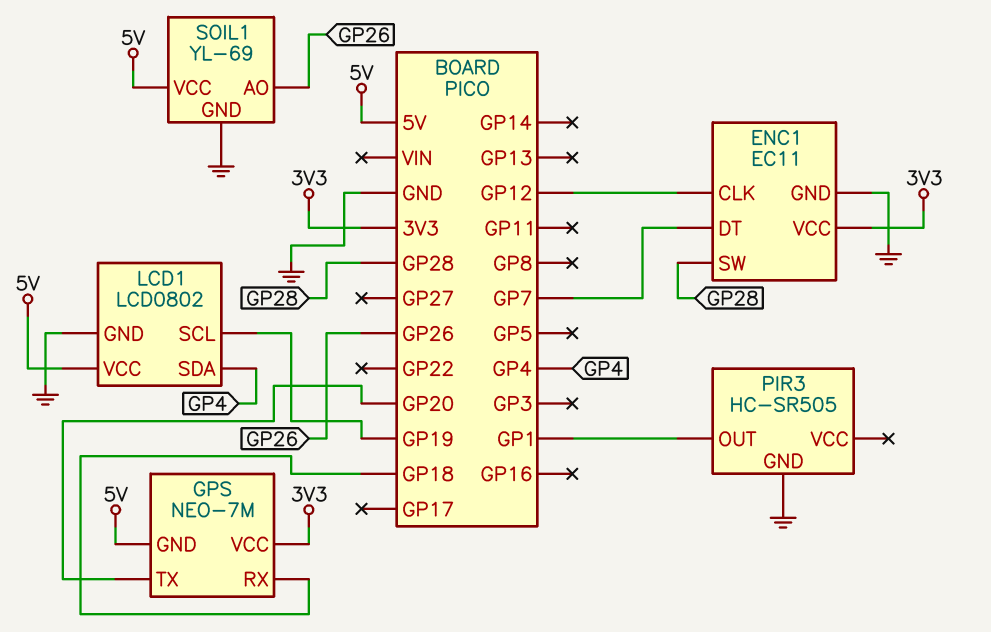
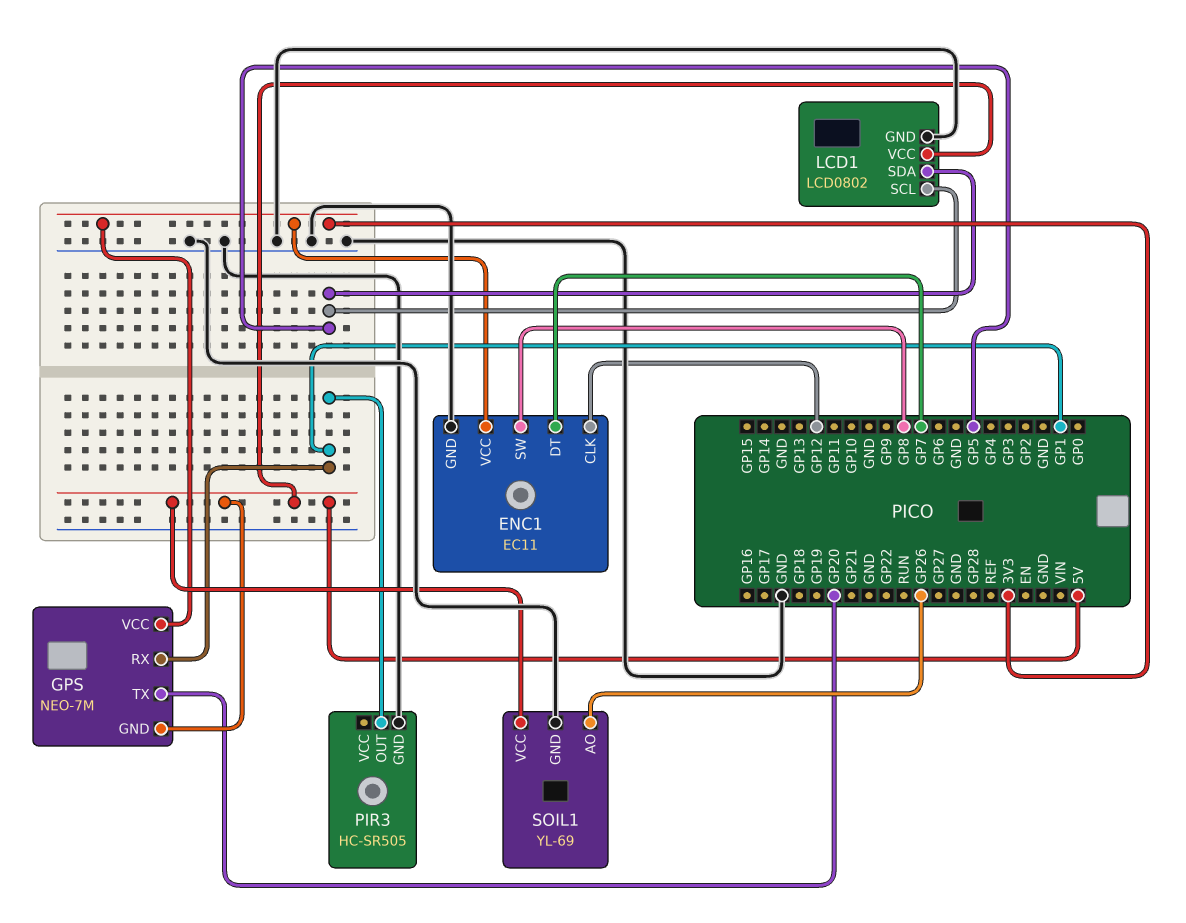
ENC1 pin SW: GP28 -> GP8
GPS pin RX: GP18 -> GP1
LCD1 pin SCL: GP19 -> GP5
LCD1 pin SDA: GP4 -> GP5

